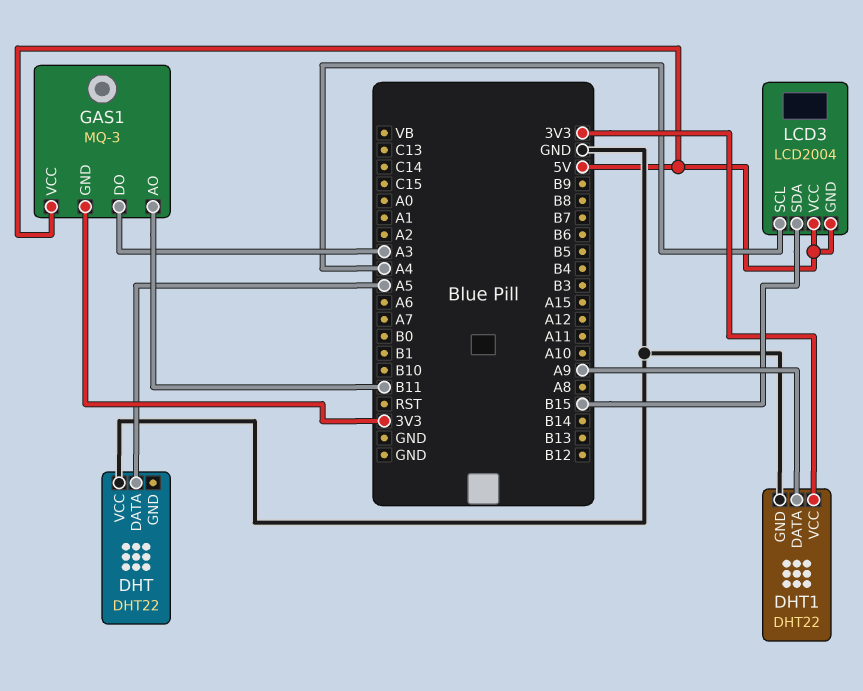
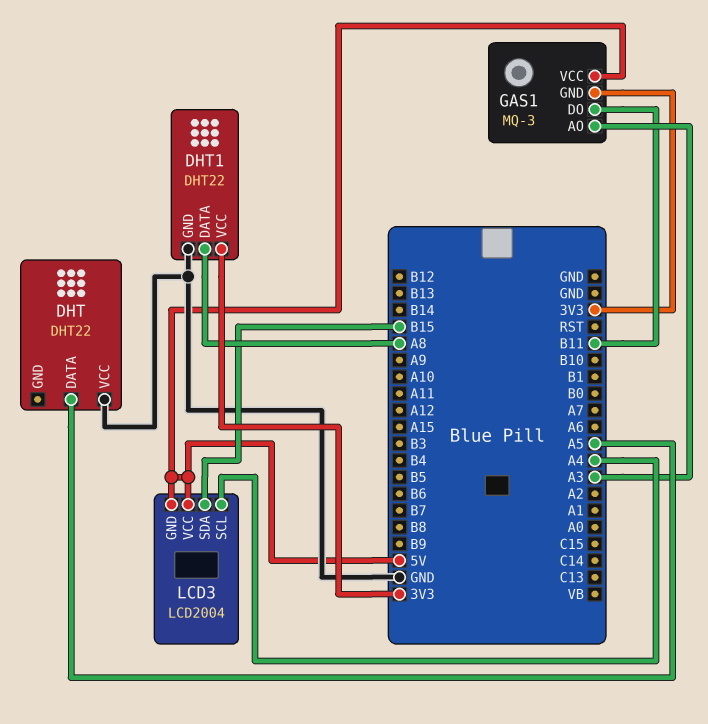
DHT1 pin DATA: A9 -> A8
GAS1 pin AO: B11 -> A3
GAS1 pin DO: A3 -> B11

